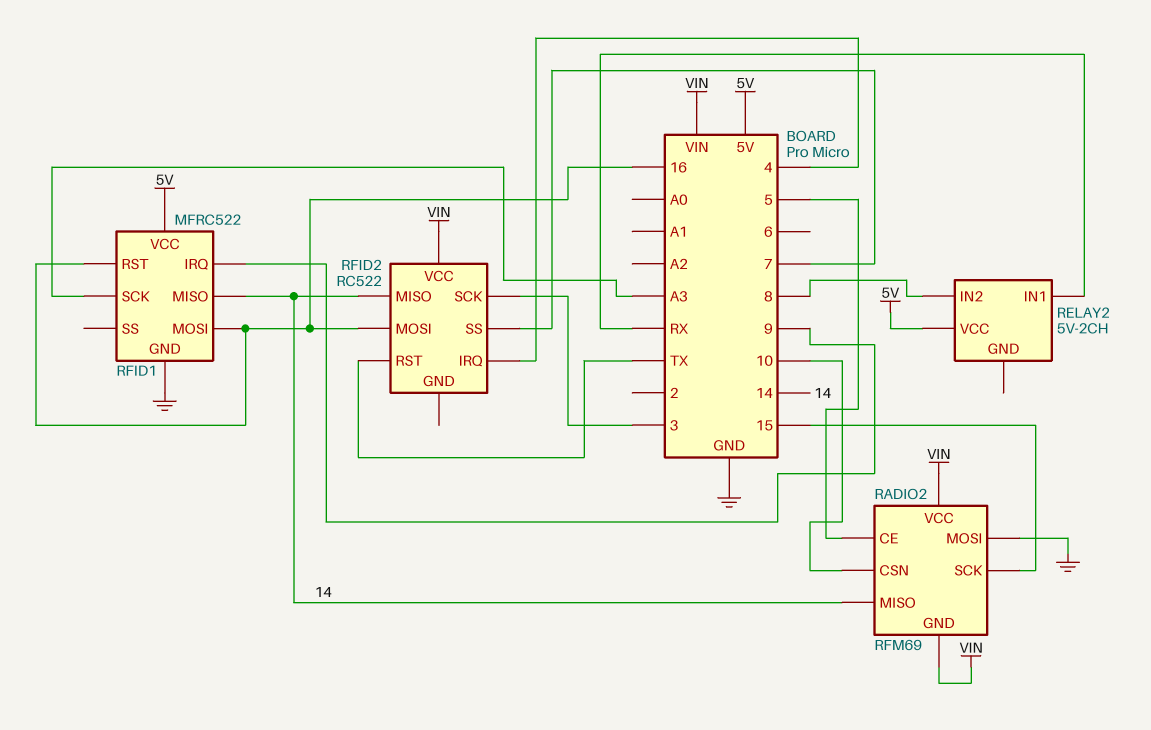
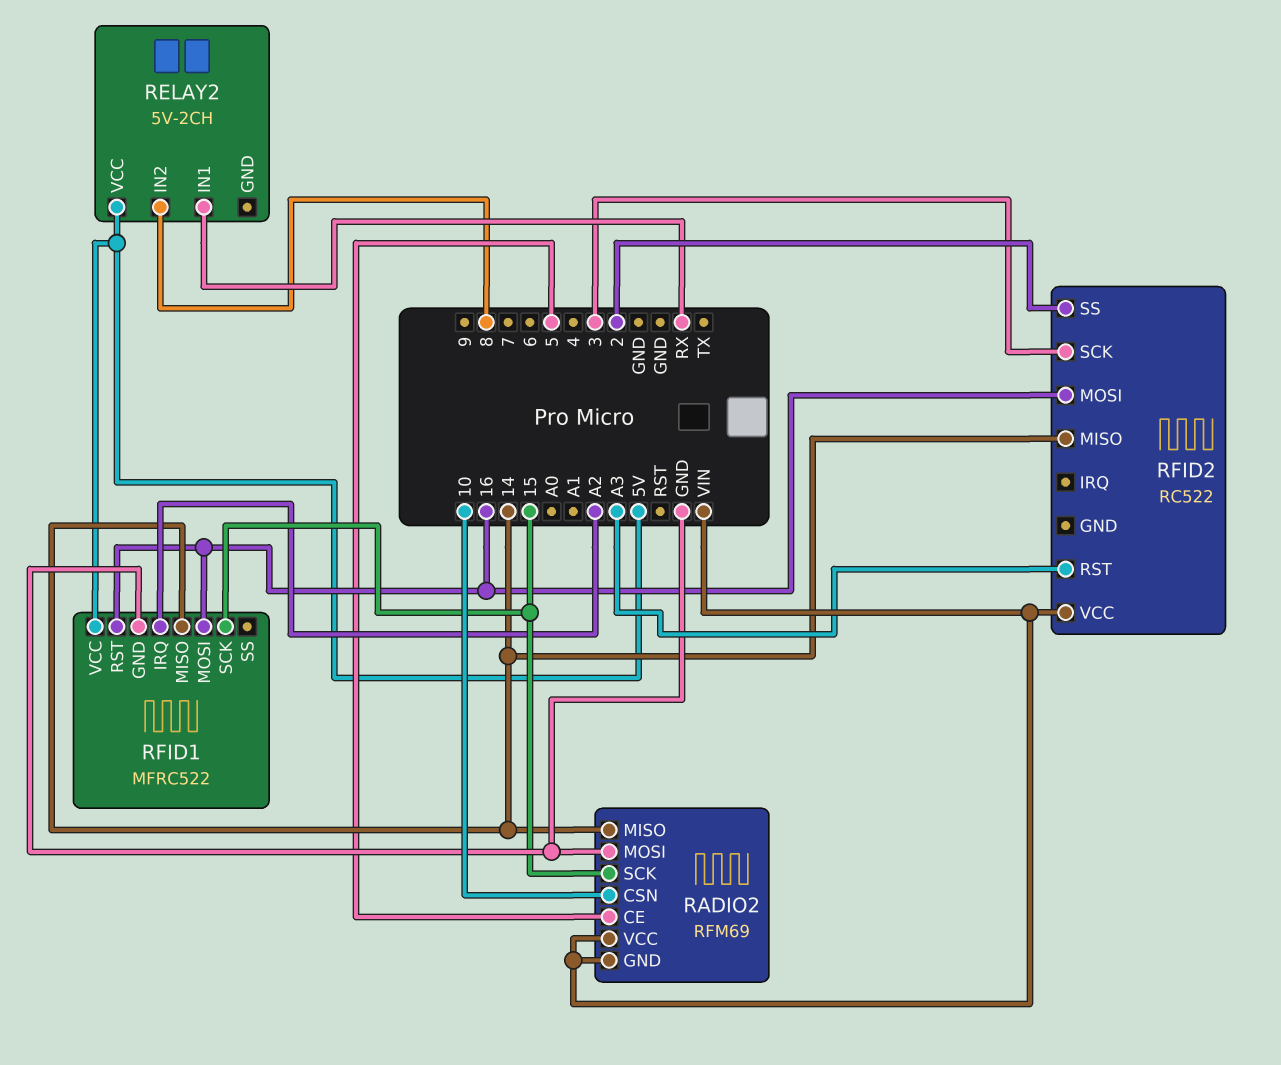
RFID1 pin IRQ: 9 -> A2
RFID1 pin SCK: A3 -> 15
RFID2 pin IRQ: 4 -> none
RFID2 pin RST: TX -> A3
RFID2 pin SS: 7 -> 2

